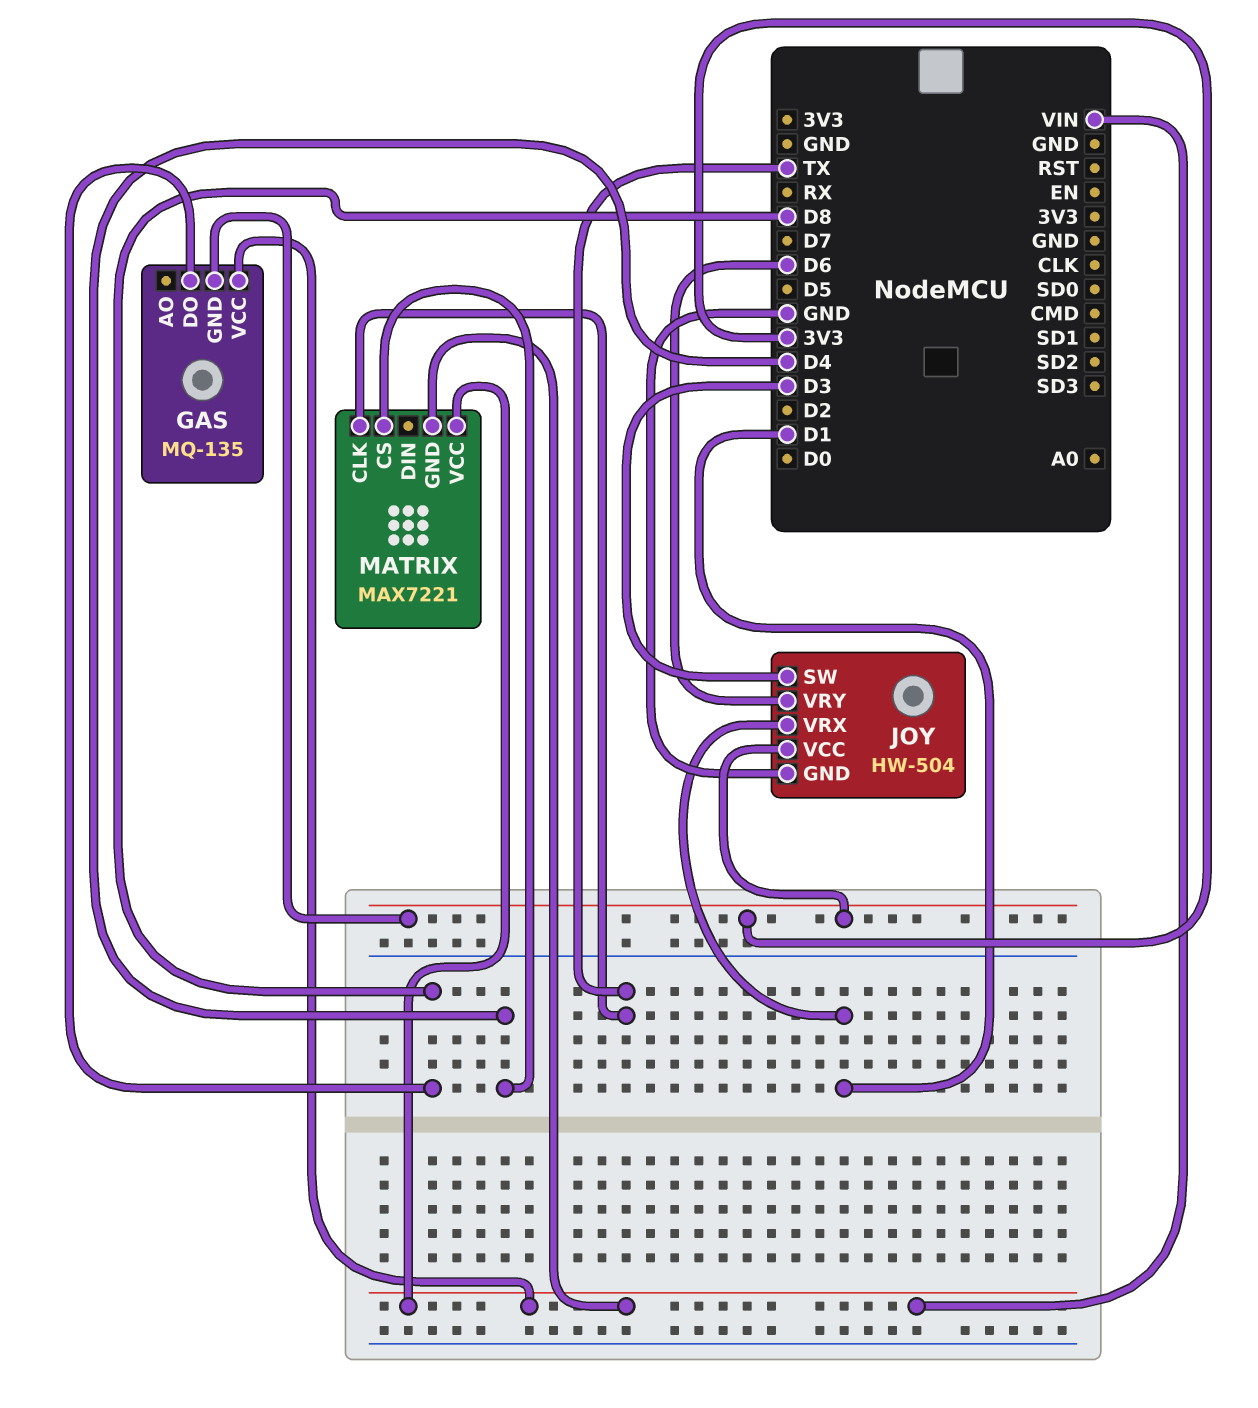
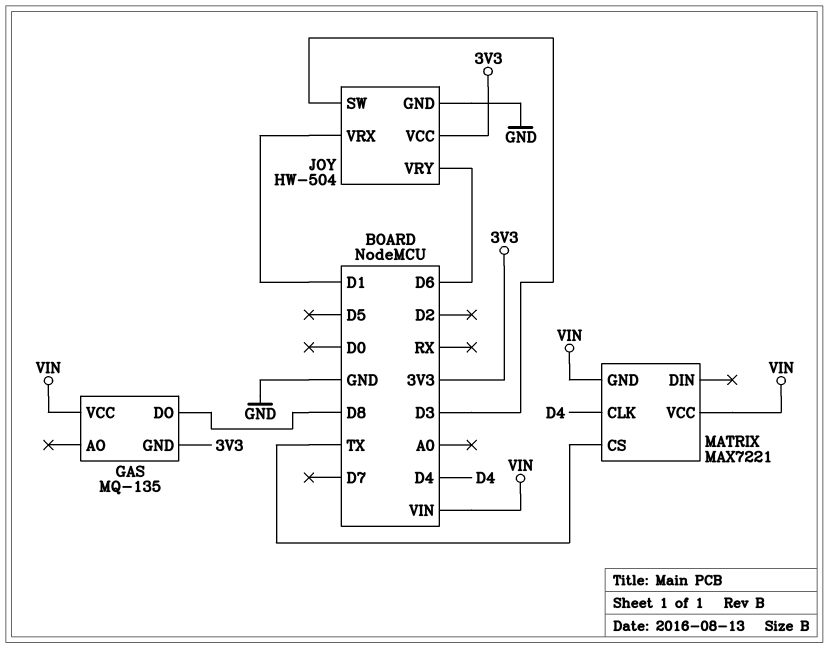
MATRIX pin CLK: TX -> D4
MATRIX pin CS: D4 -> TX

